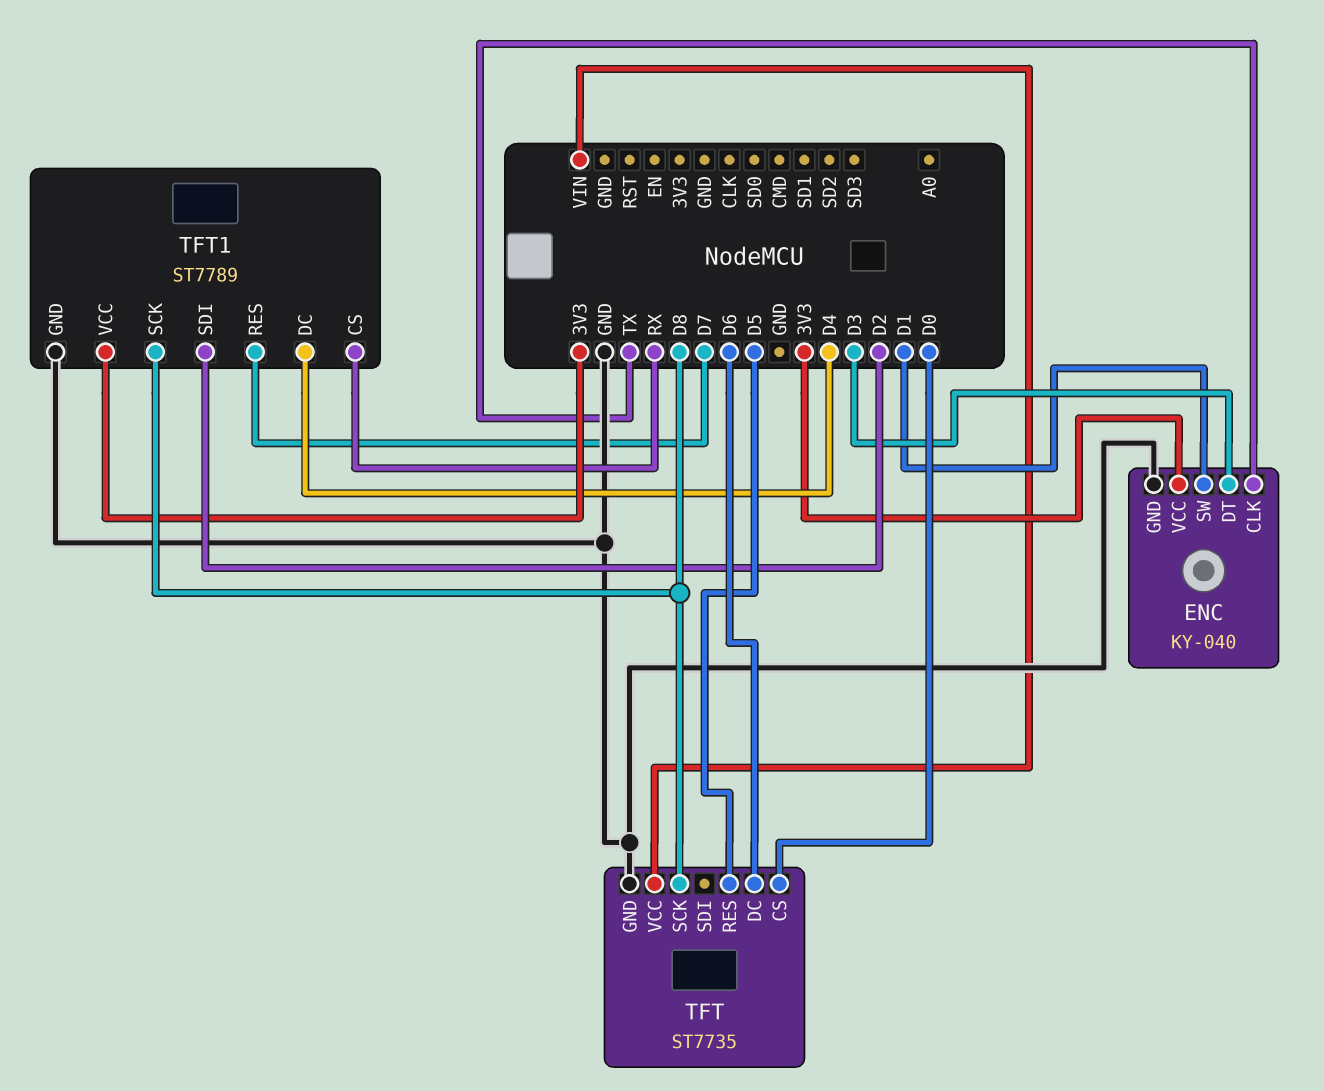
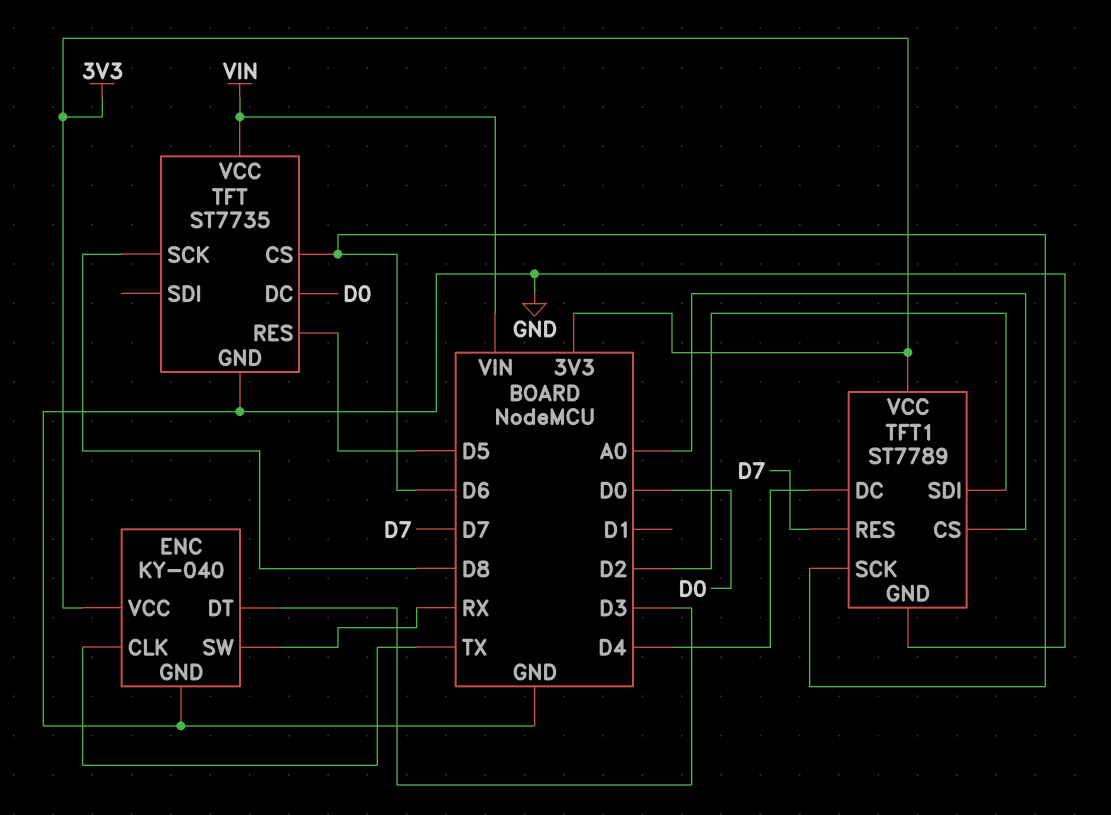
ENC pin SW: D1 -> RX
TFT pin CS: D0 -> D6
TFT pin DC: D6 -> D0
TFT1 pin CS: RX -> A0
TFT1 pin SCK: D8 -> D6

